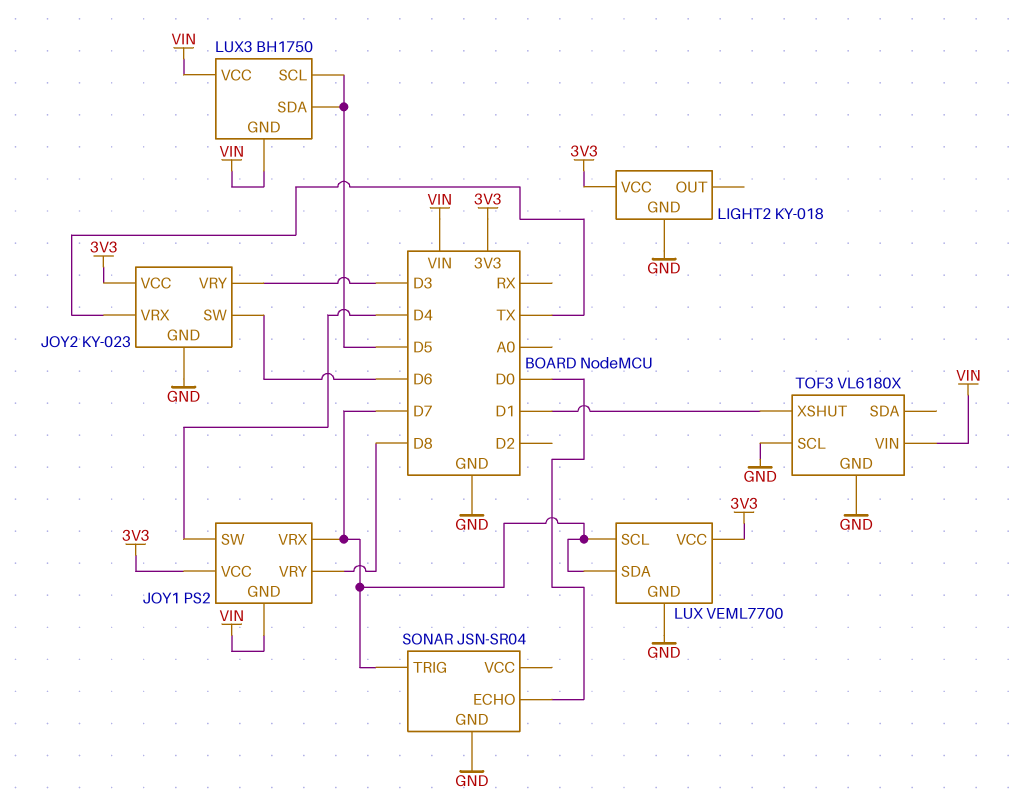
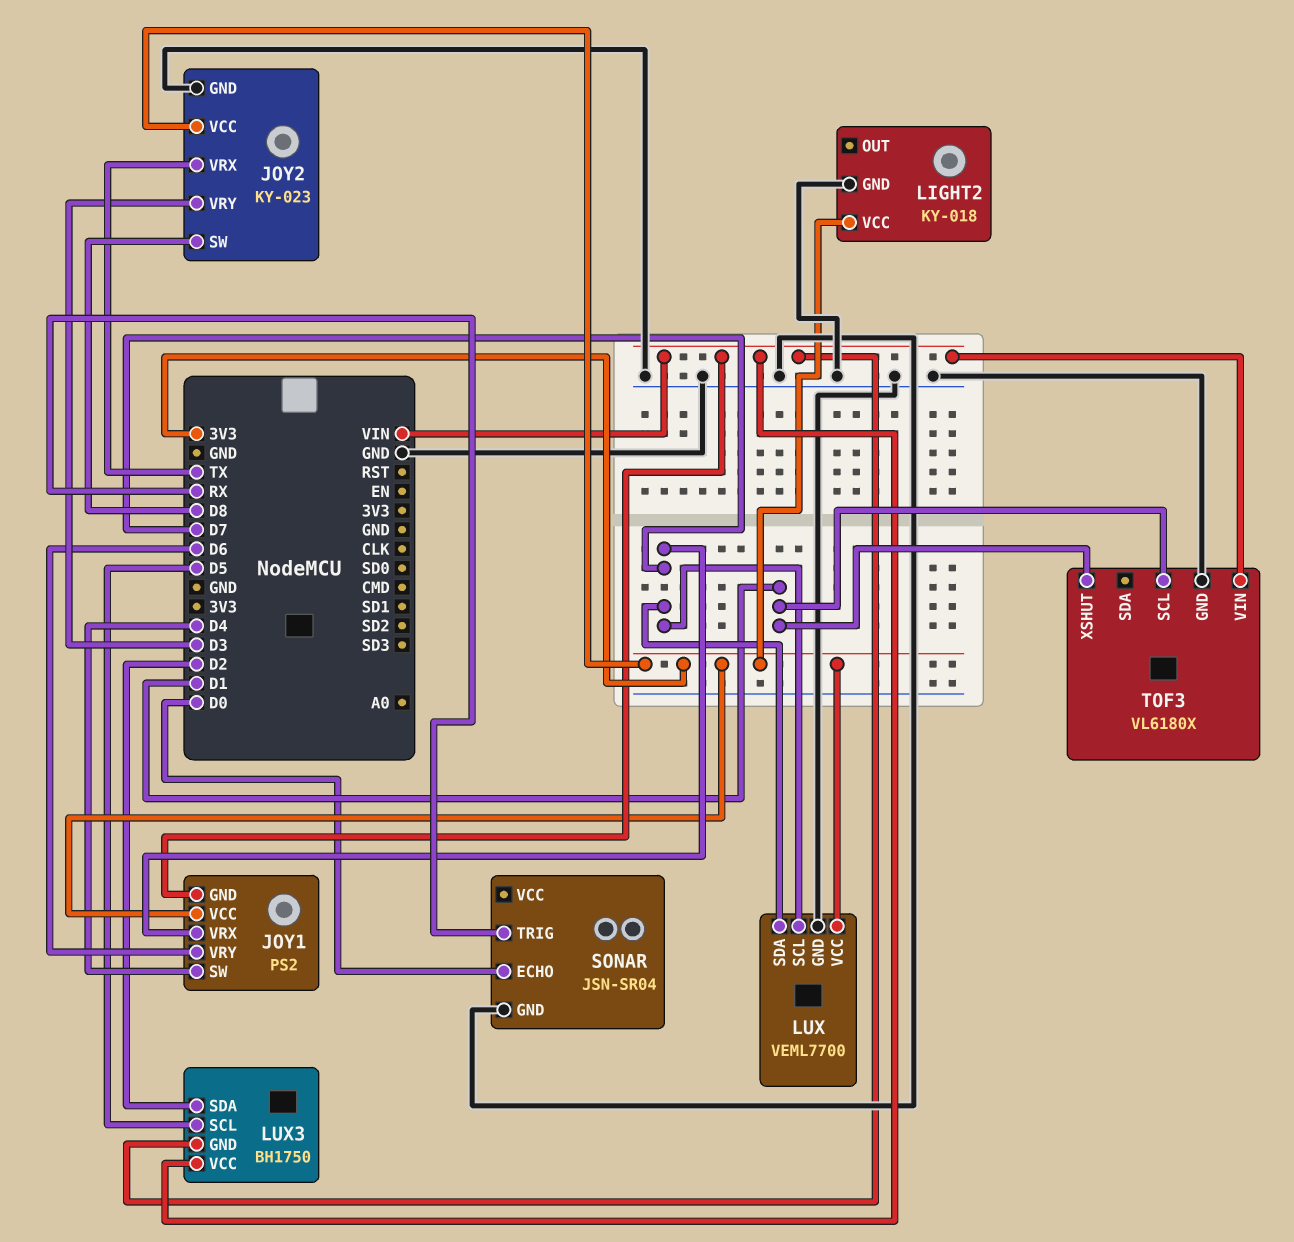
JOY1 pin VRY: D8 -> D6
JOY2 pin SW: D6 -> D8
LUX3 pin SDA: D5 -> D2
SONAR pin TRIG: D7 -> RX
TOF3 pin SCL: GND -> D1

